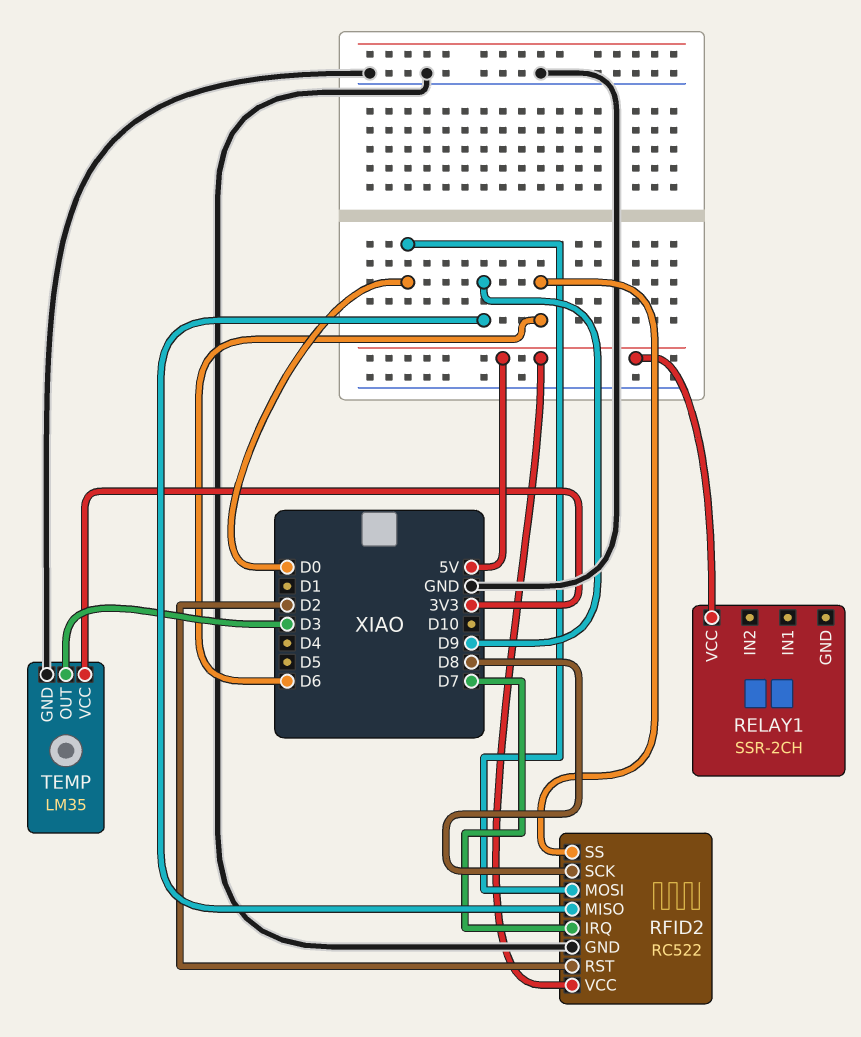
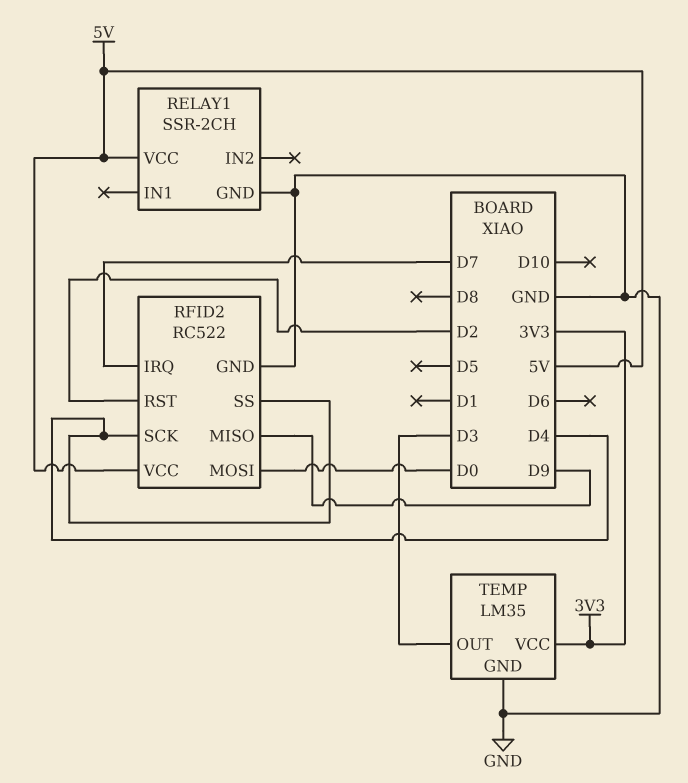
RELAY1 pin GND: none -> GND
RFID2 pin SCK: D8 -> D4
RFID2 pin SS: D6 -> D4

